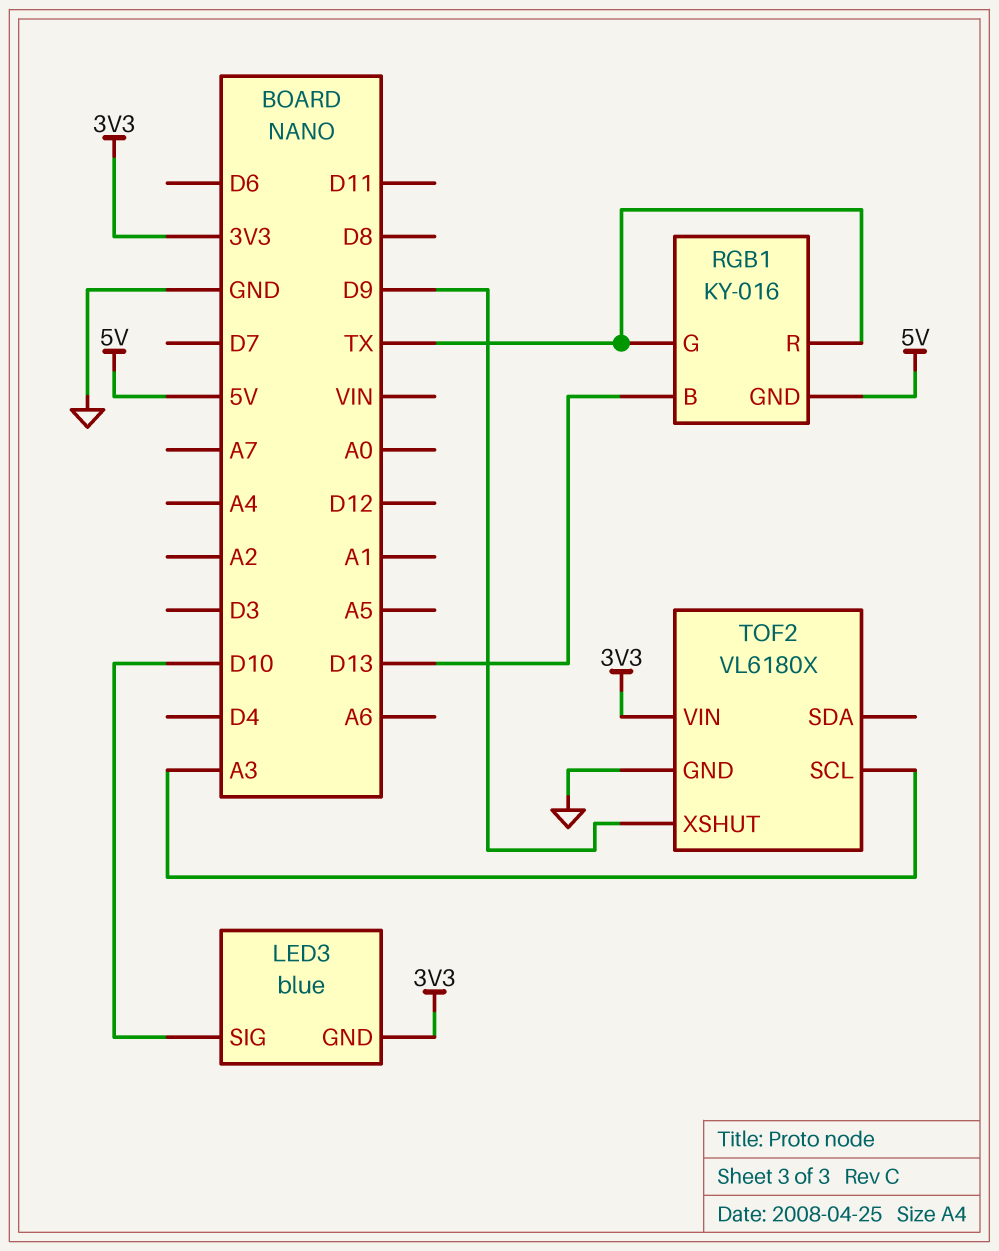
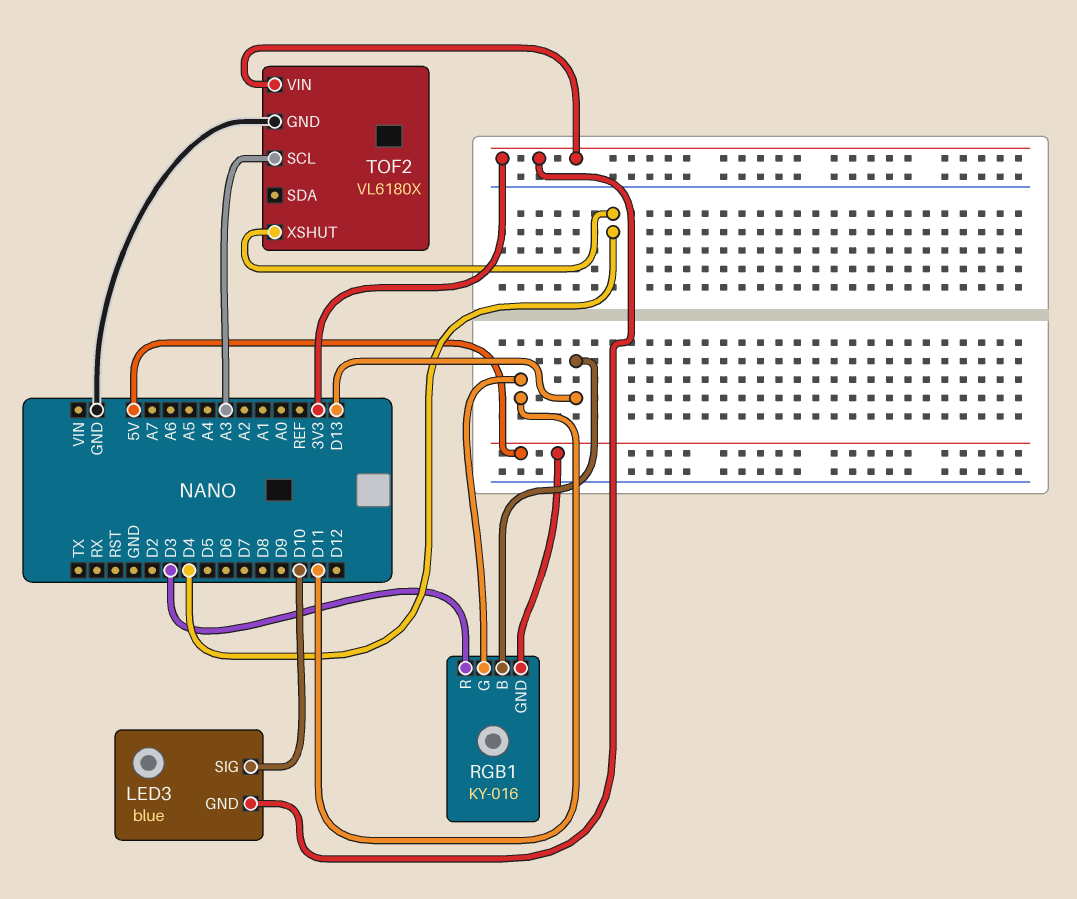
RGB1 pin G: TX -> D11
RGB1 pin R: TX -> D3
TOF2 pin XSHUT: D9 -> D4

